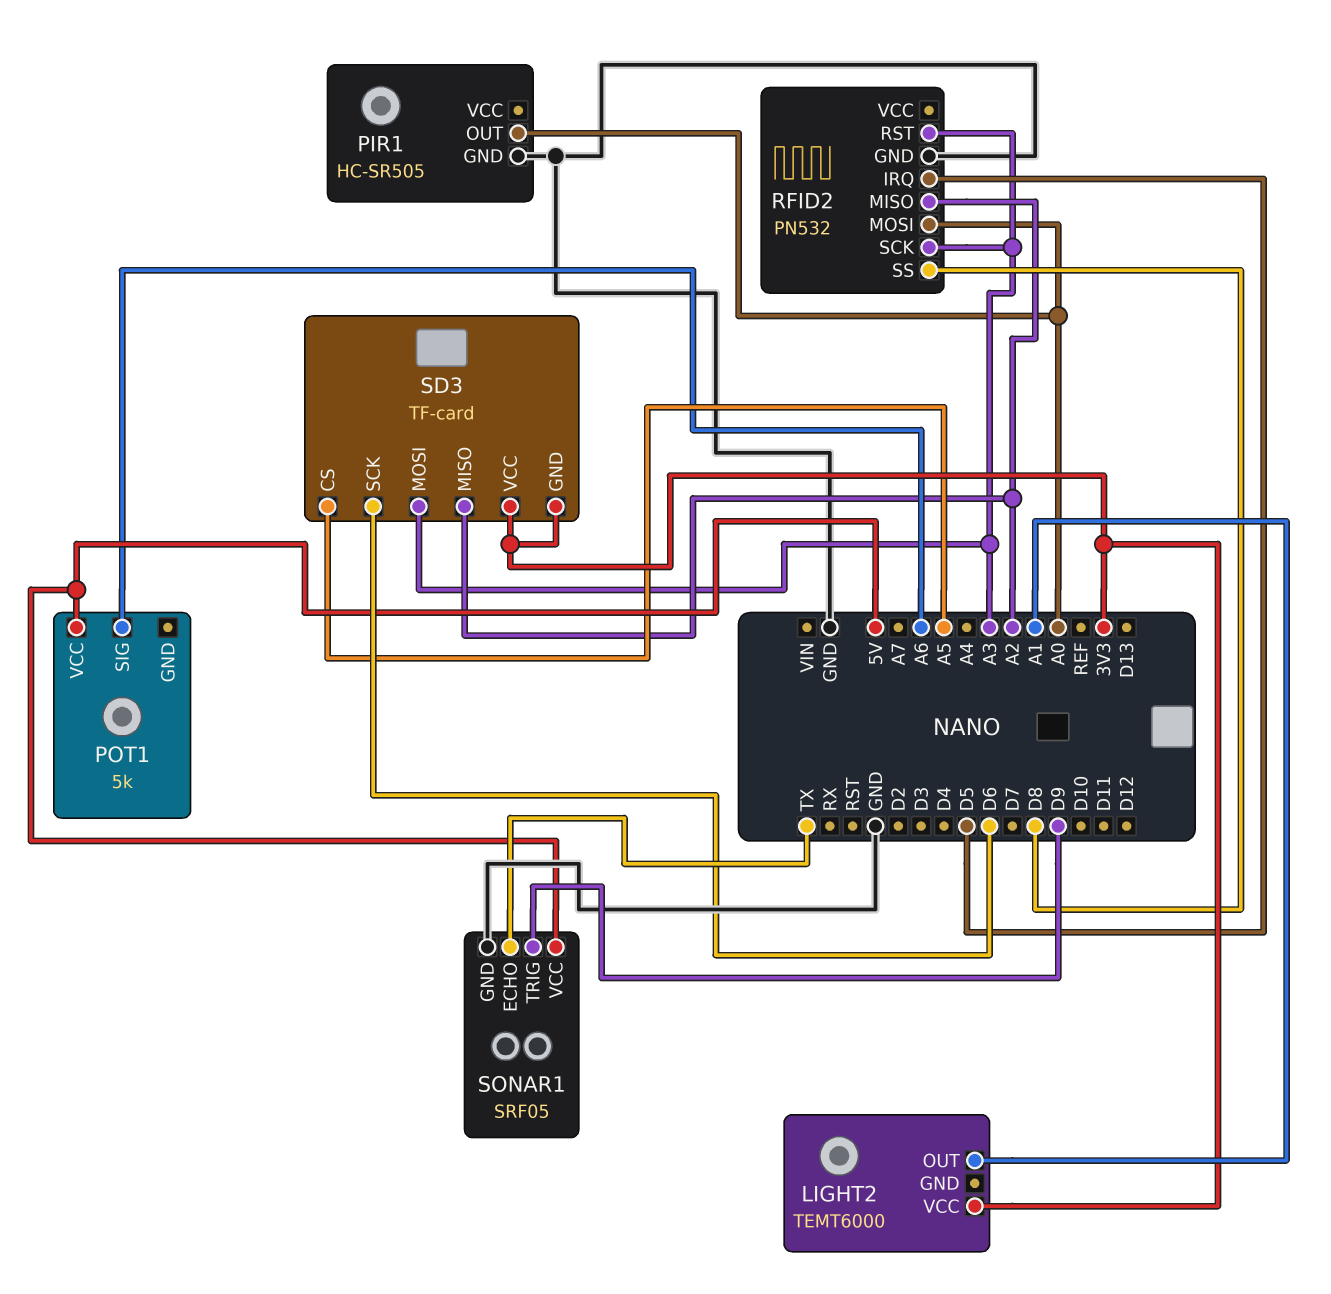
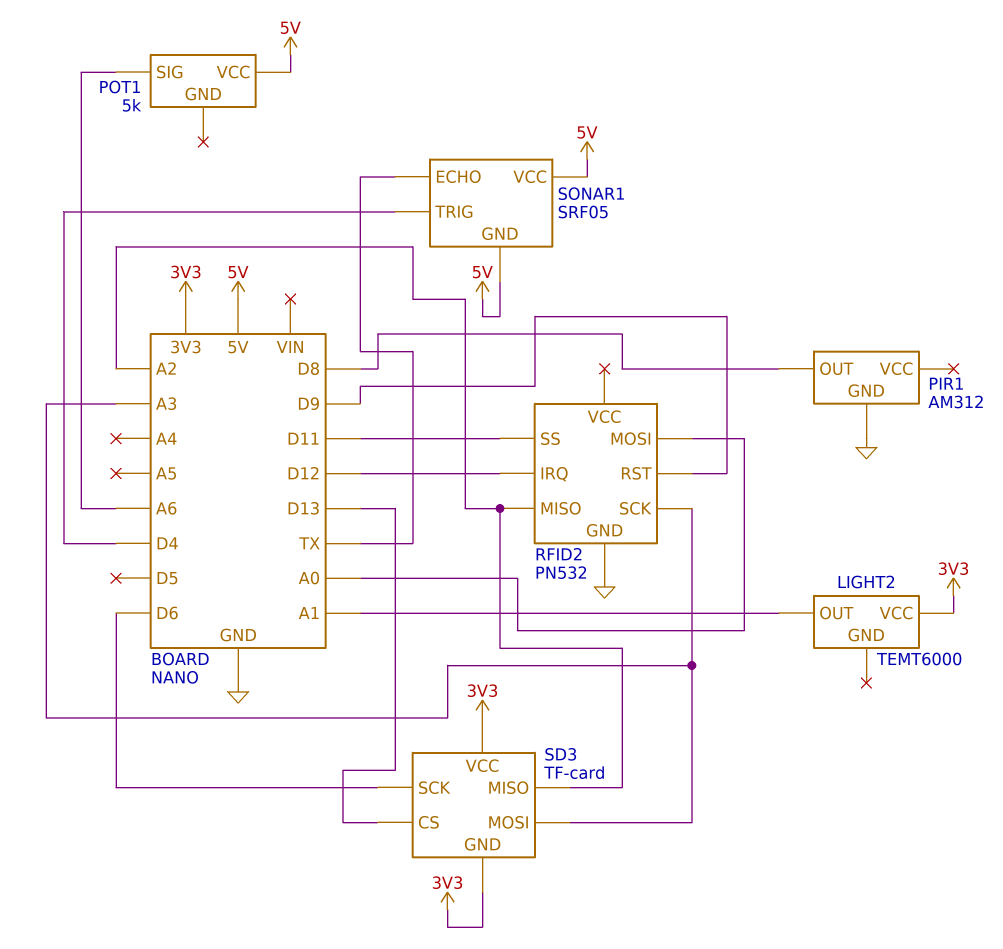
PIR1: HC-SR505 -> AM312
PIR1 pin OUT: A0 -> D8
RFID2 pin IRQ: D5 -> D12
RFID2 pin RST: A3 -> D9
RFID2 pin SS: D8 -> D11
SD3 pin CS: A5 -> D13
SONAR1 pin GND: GND -> 5V
SONAR1 pin TRIG: D9 -> D4

